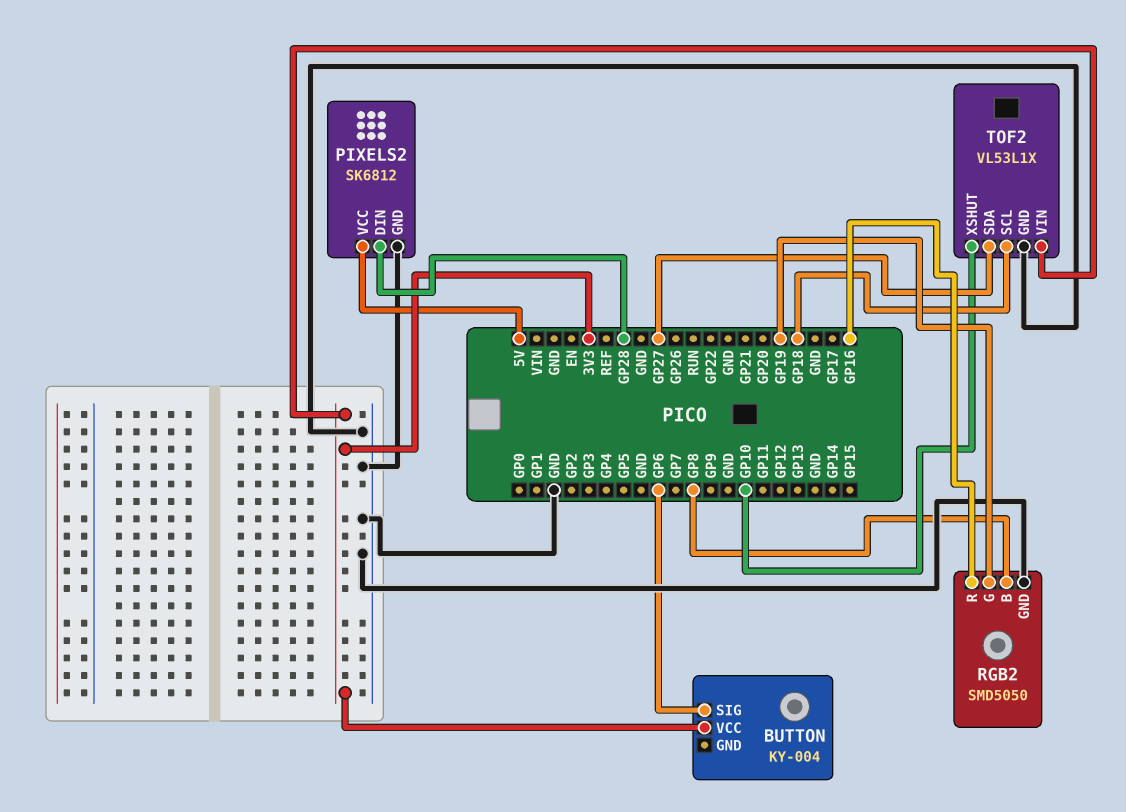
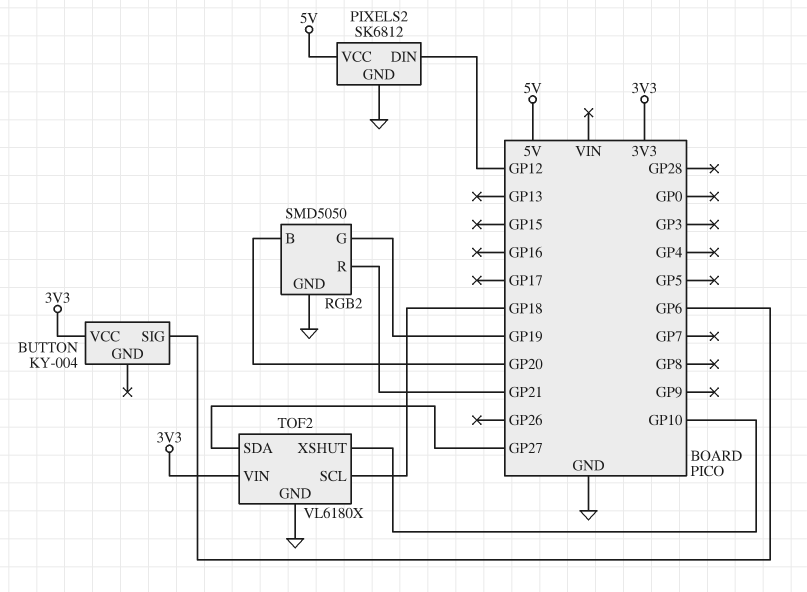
PIXELS2 pin DIN: GP28 -> GP12
RGB2 pin B: GP8 -> GP20
RGB2 pin R: GP16 -> GP21
TOF2: VL53L1X -> VL6180X

